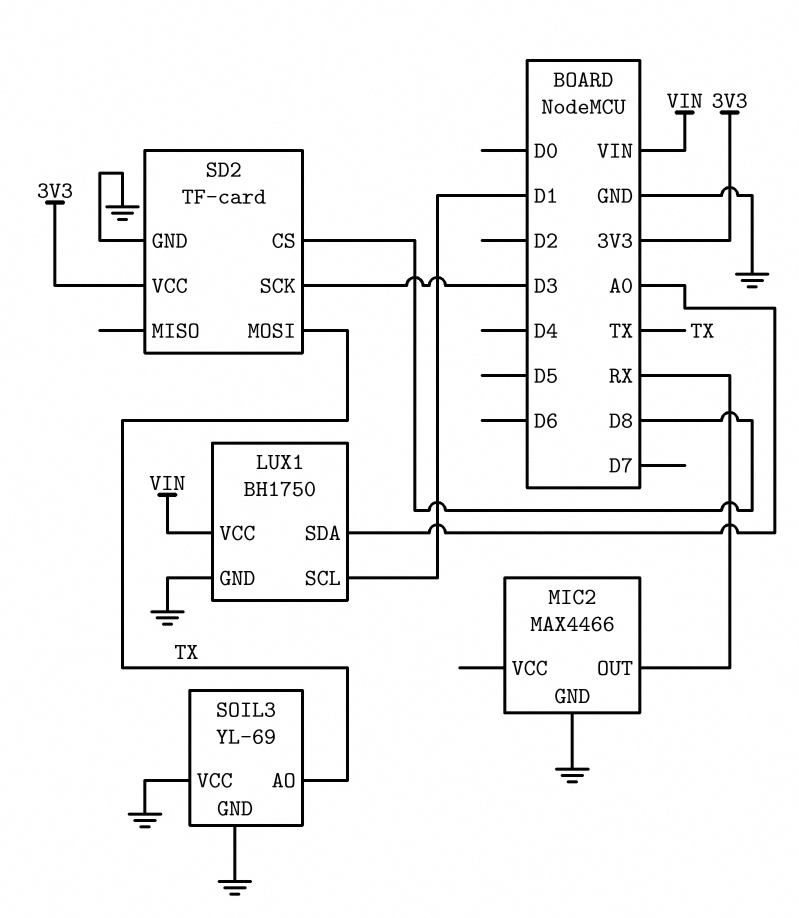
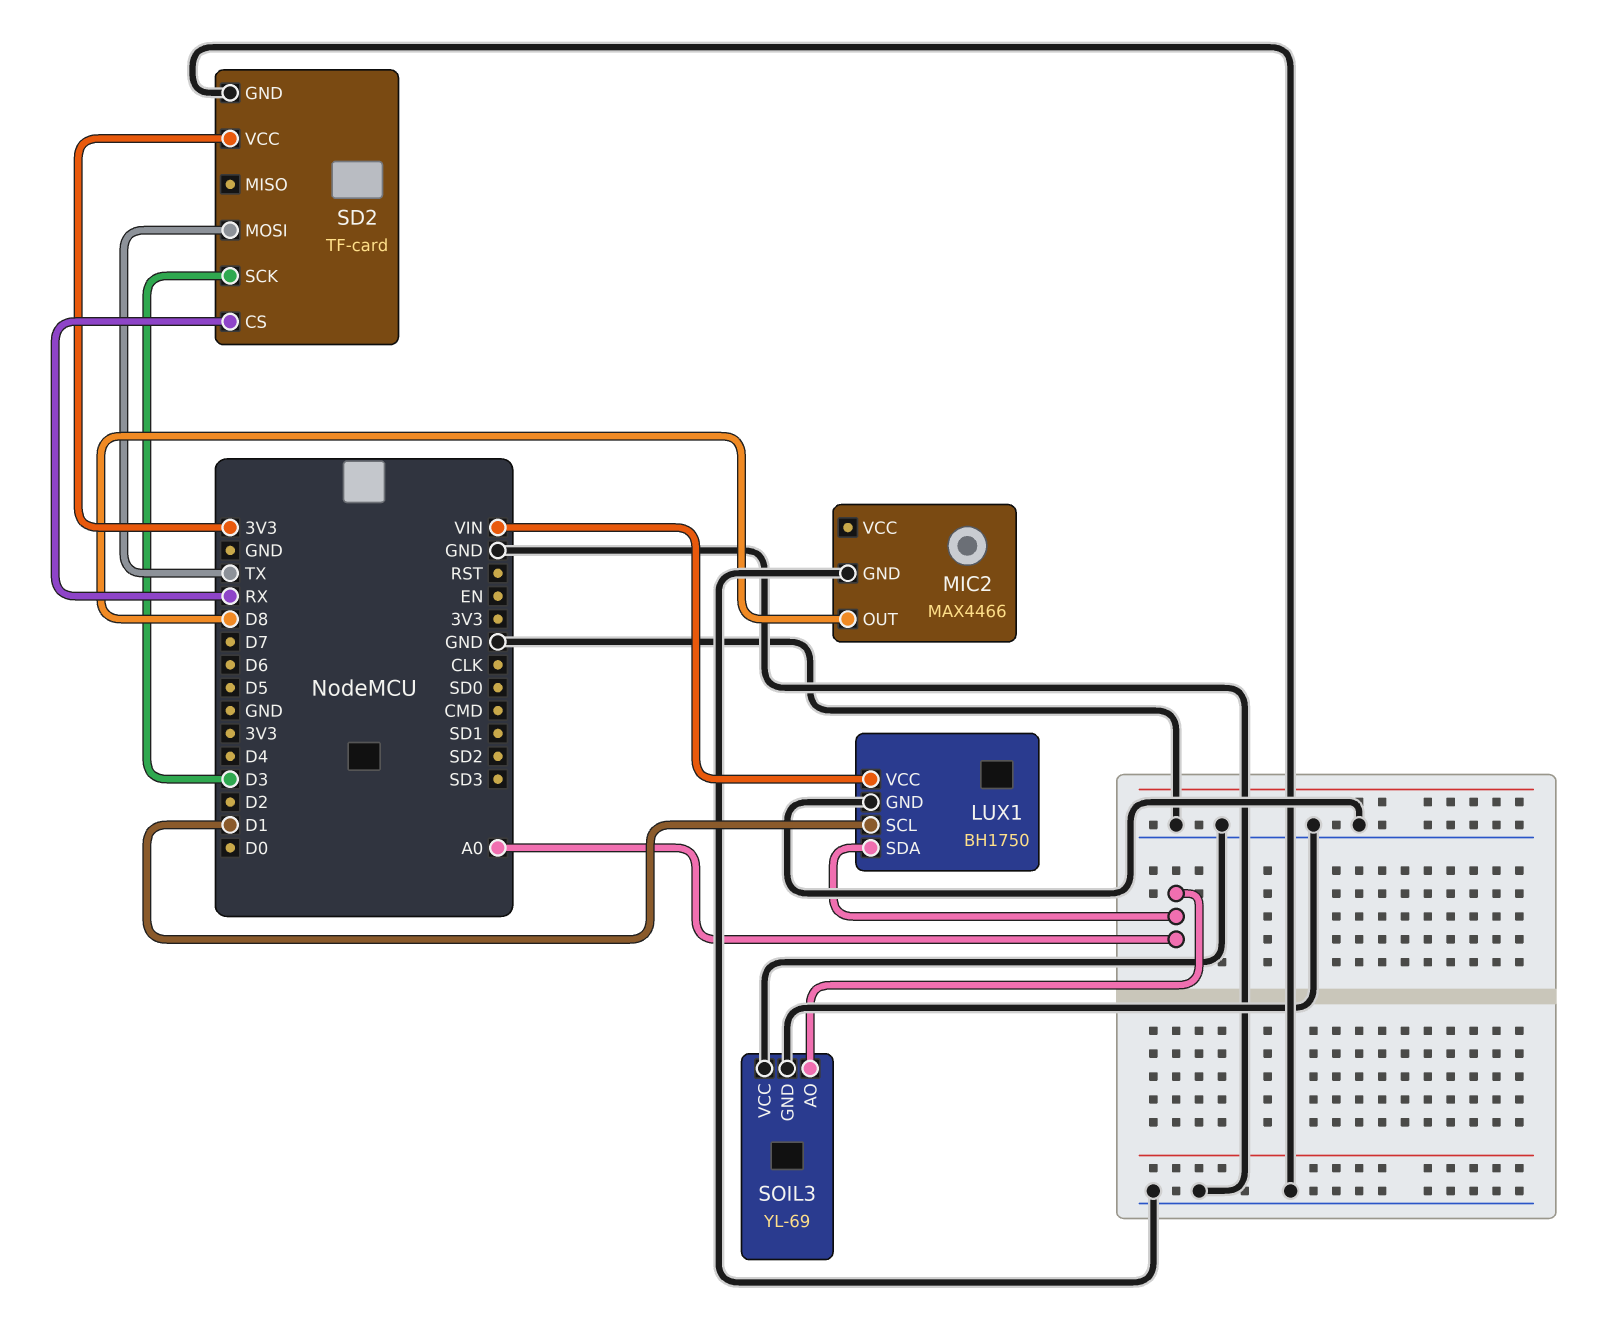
MIC2 pin OUT: RX -> D8
SD2 pin CS: D8 -> RX
SOIL3 pin AO: TX -> A0

